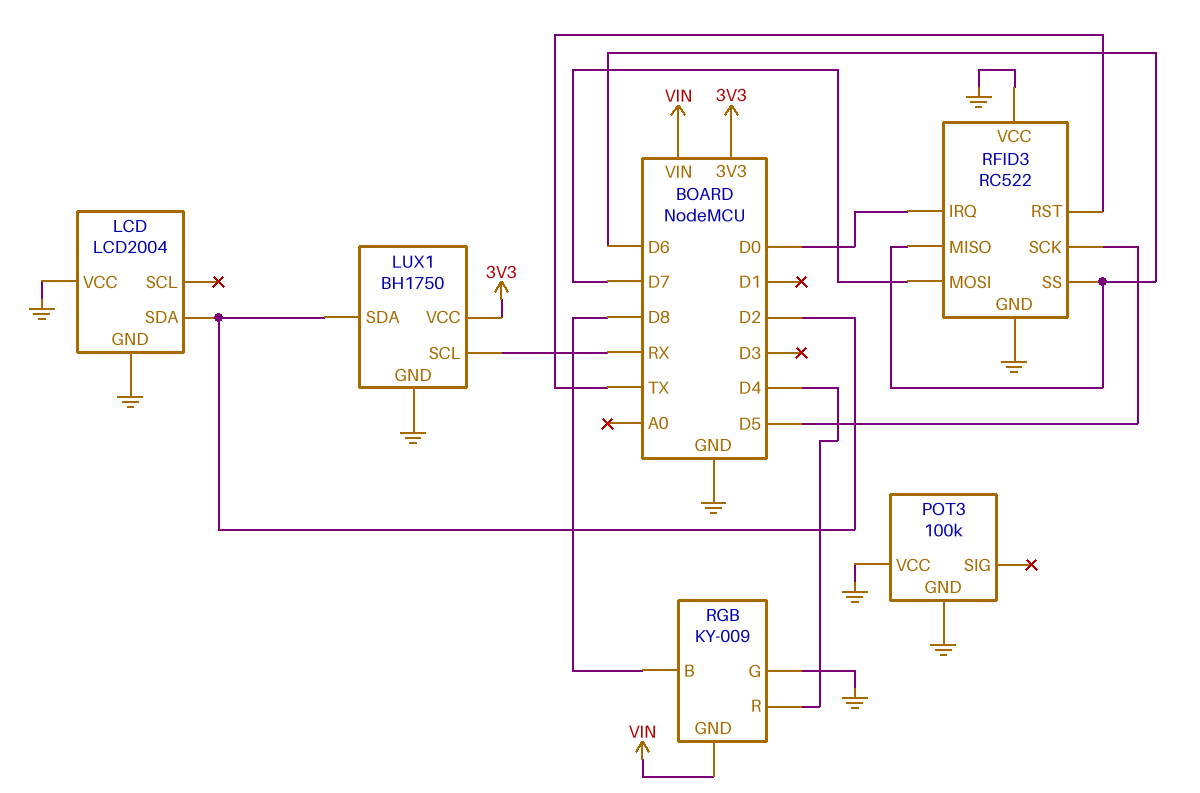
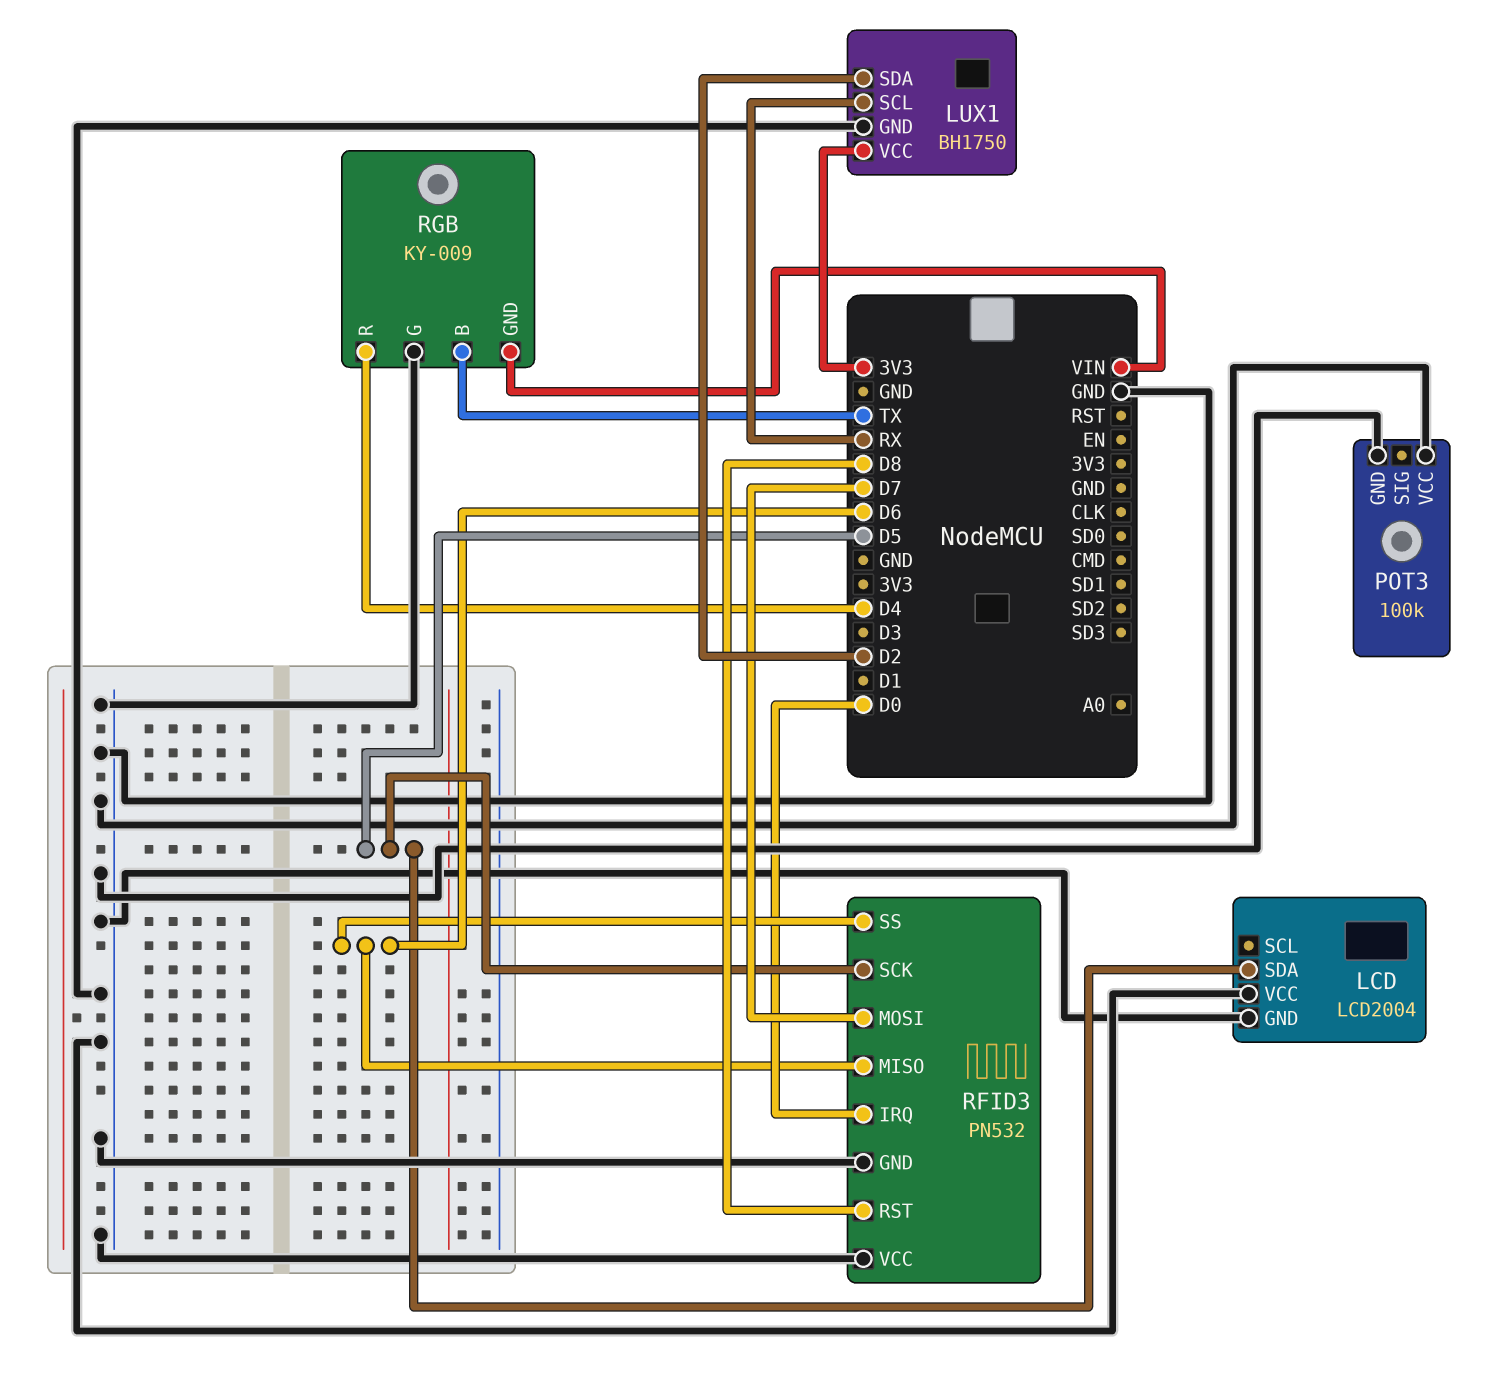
LCD pin SDA: D2 -> D5
RFID3: RC522 -> PN532
RFID3 pin RST: TX -> D8
RGB pin B: D8 -> TX

